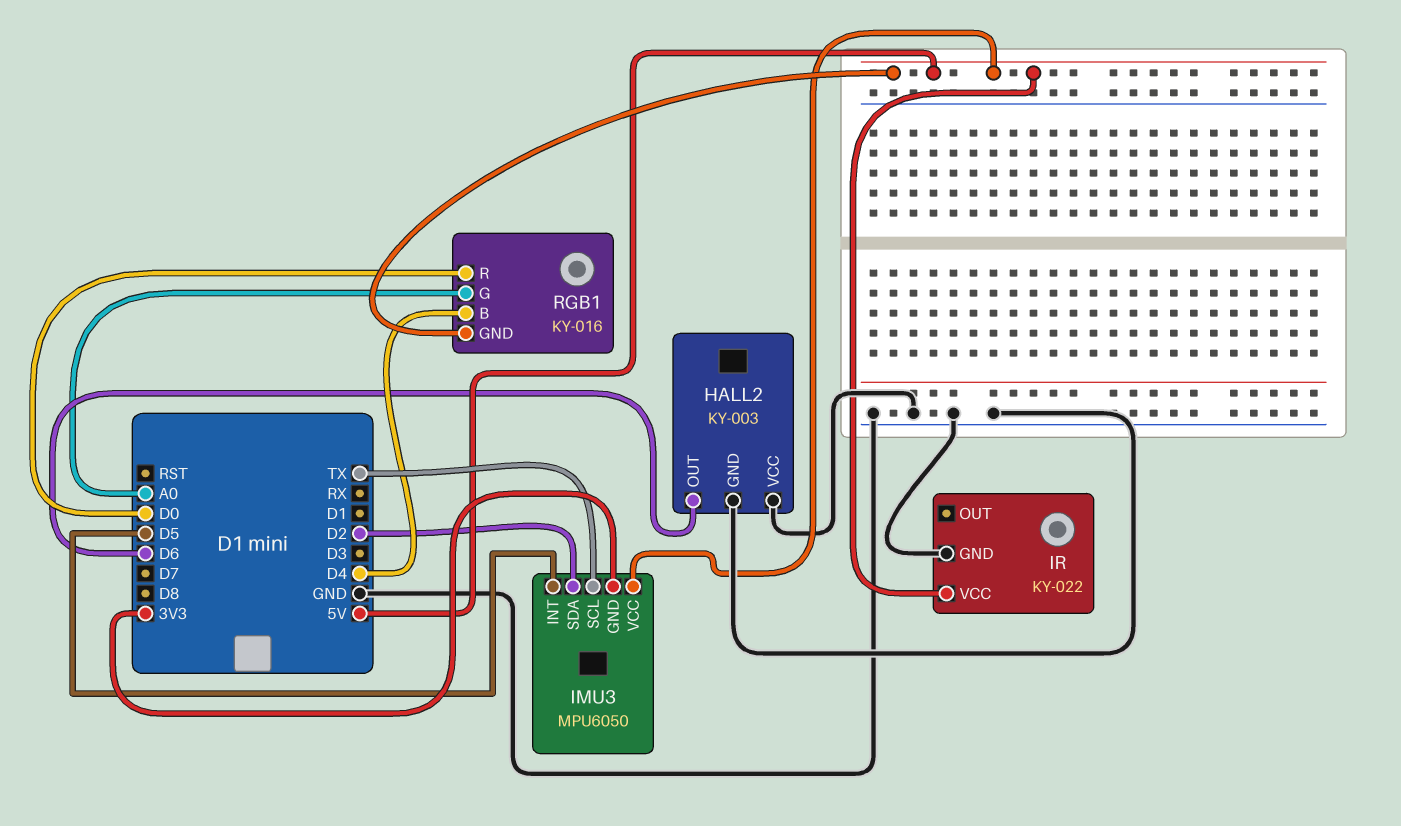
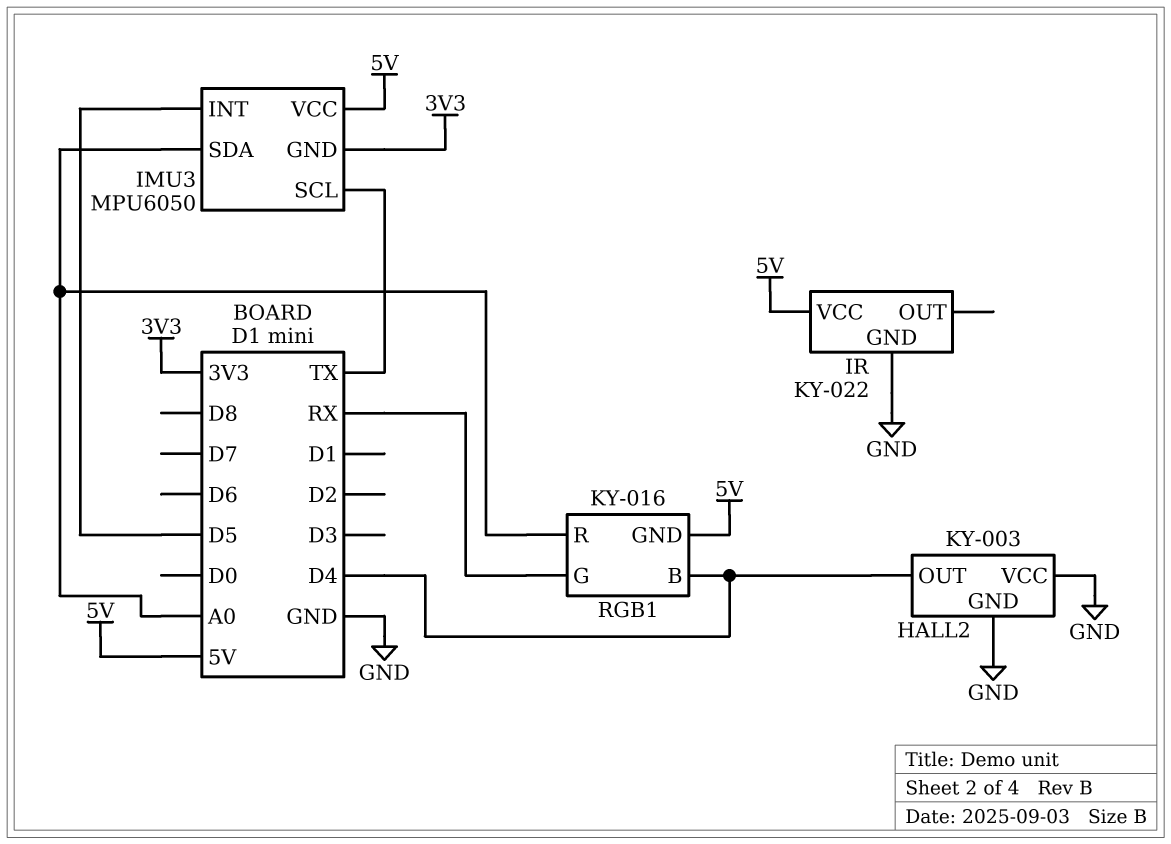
HALL2 pin OUT: D6 -> D4
IMU3 pin SDA: D2 -> A0
RGB1 pin G: A0 -> RX
RGB1 pin R: D0 -> A0

